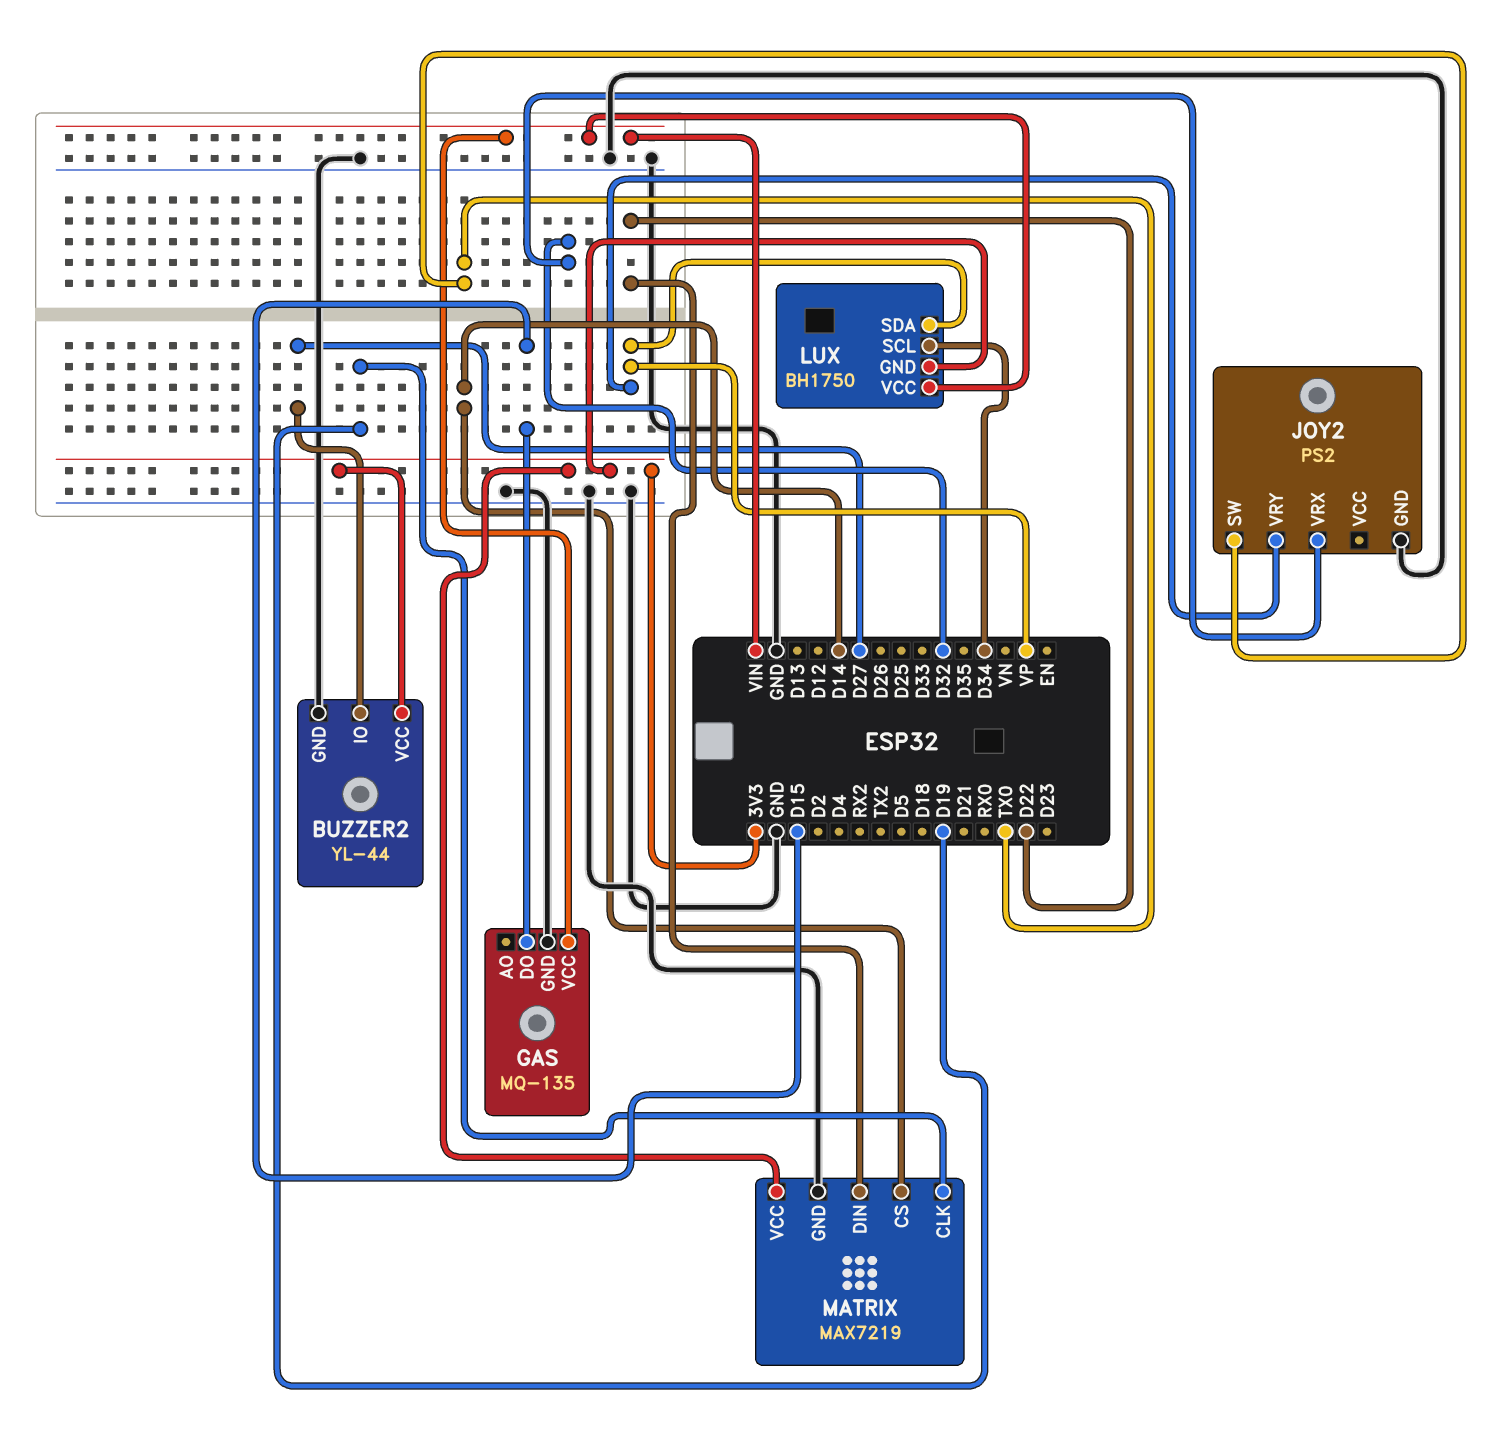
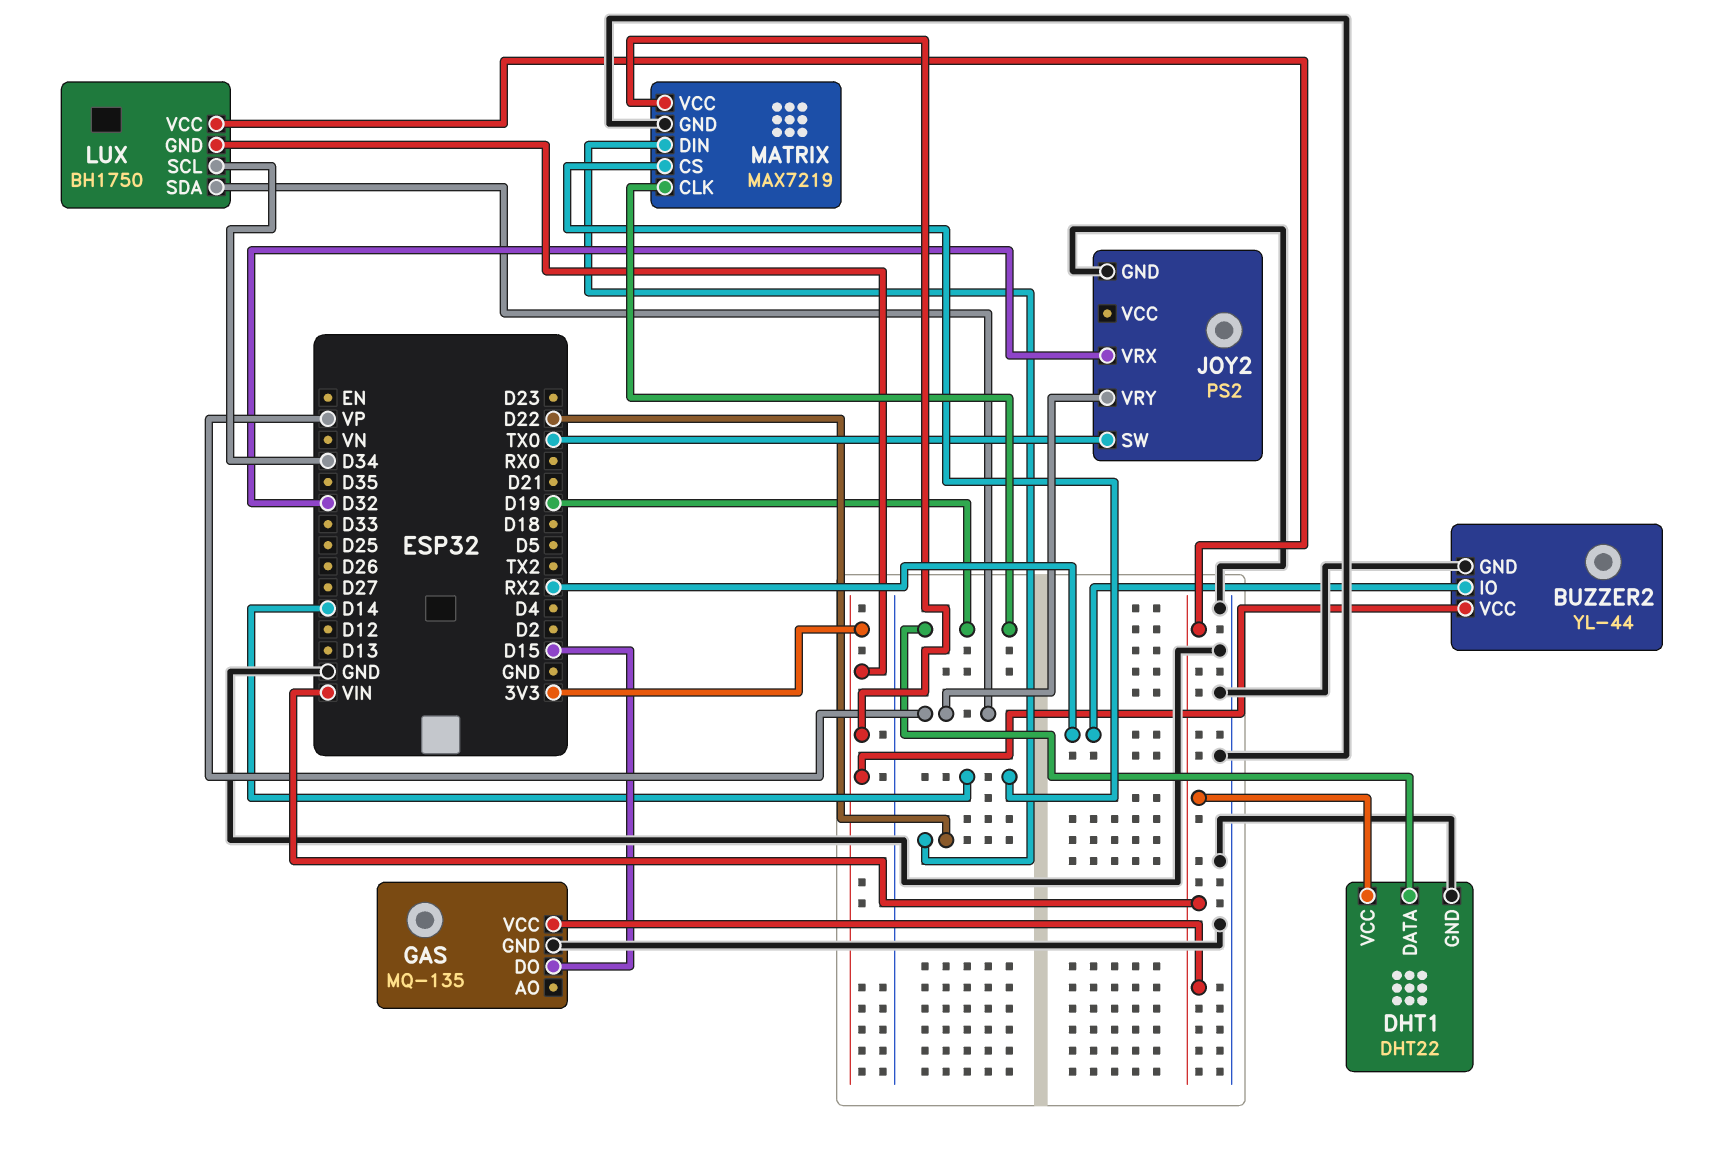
BUZZER2 pin IO: D27 -> RX2
DHT1: none -> DHT22
DHT1 pin DATA: none -> D19
DHT1 pin GND: none -> GND
DHT1 pin VCC: none -> VIN

